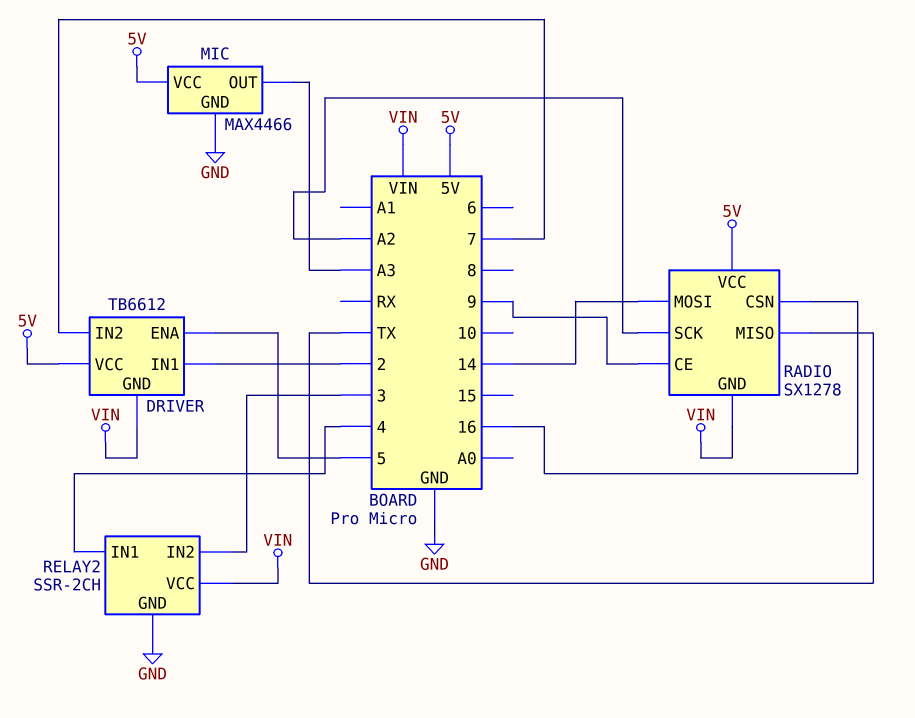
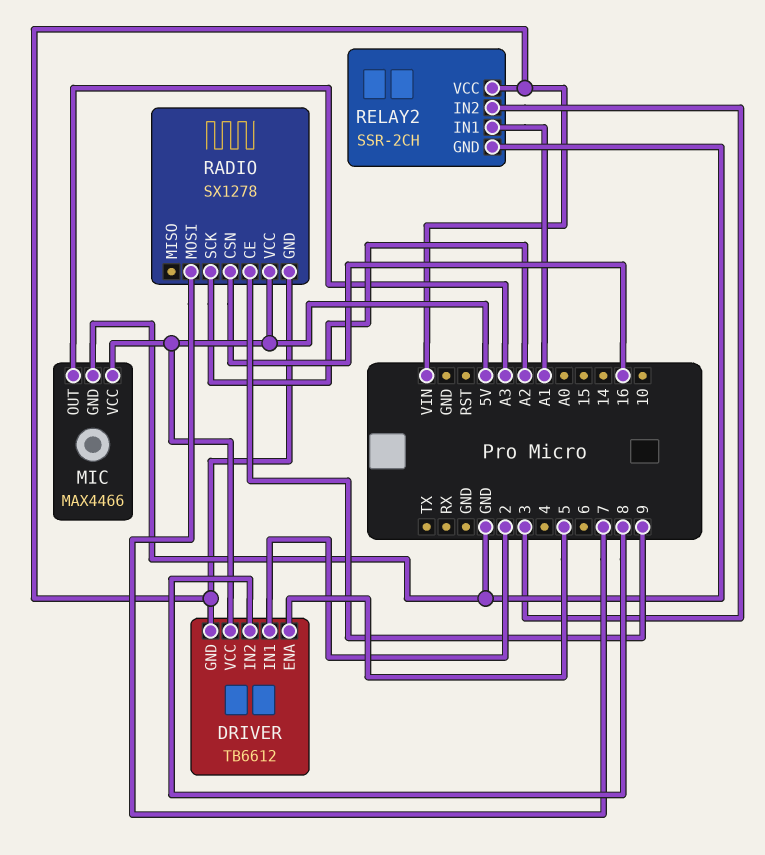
DRIVER pin IN2: 7 -> 8
RADIO pin MISO: TX -> none
RADIO pin MOSI: 14 -> 7
RELAY2 pin IN1: 4 -> A1

